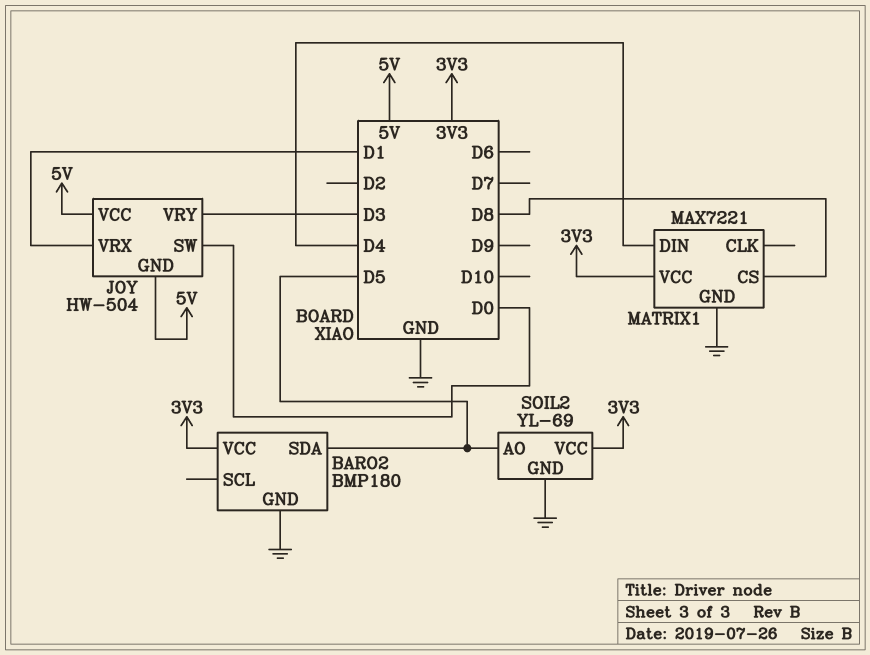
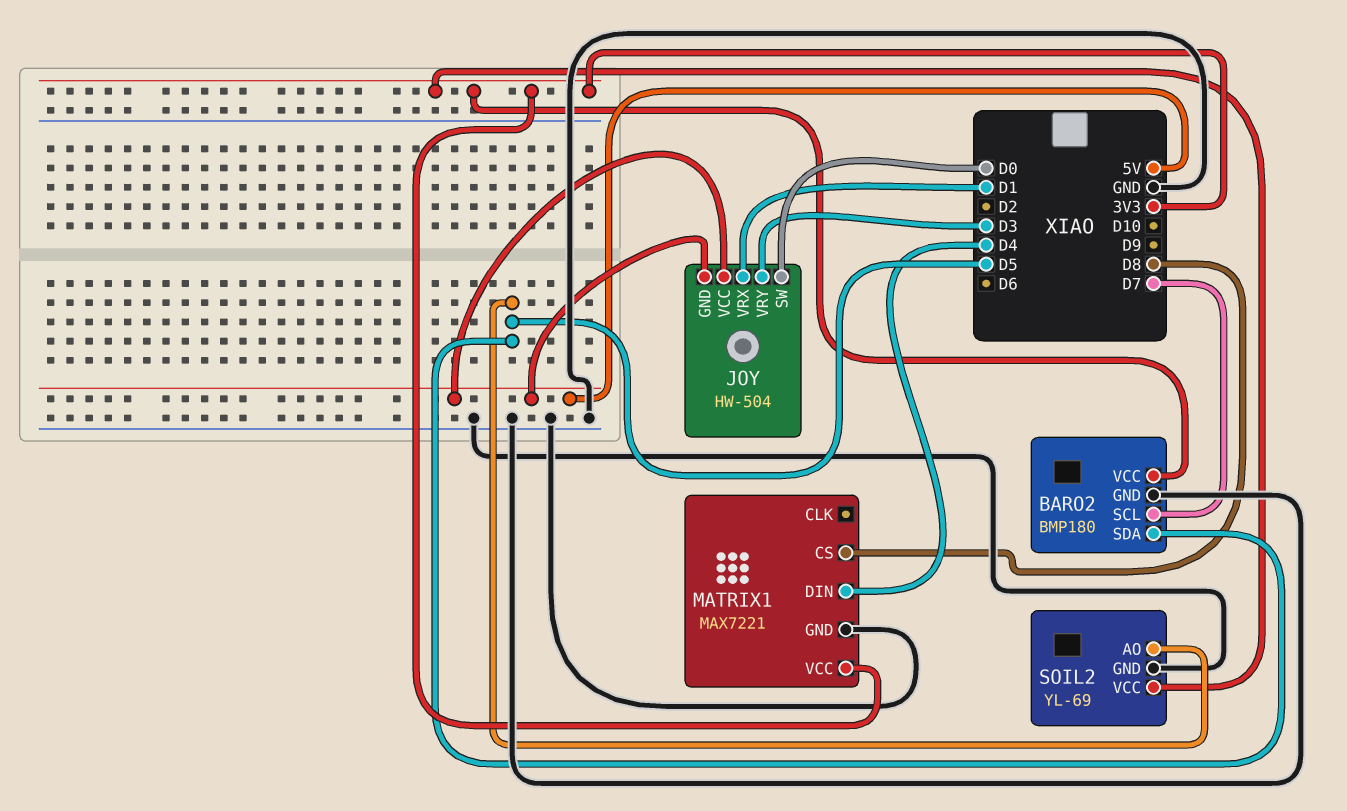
BARO2 pin SCL: none -> D7

